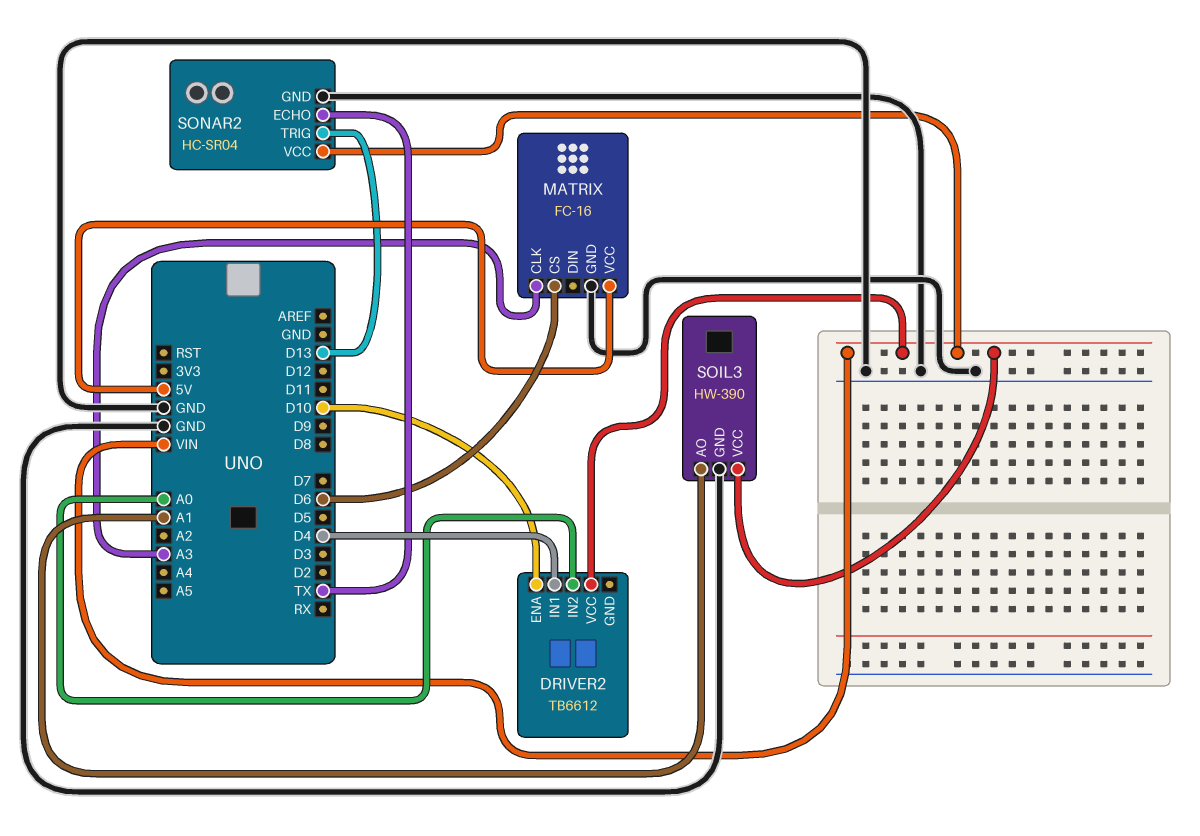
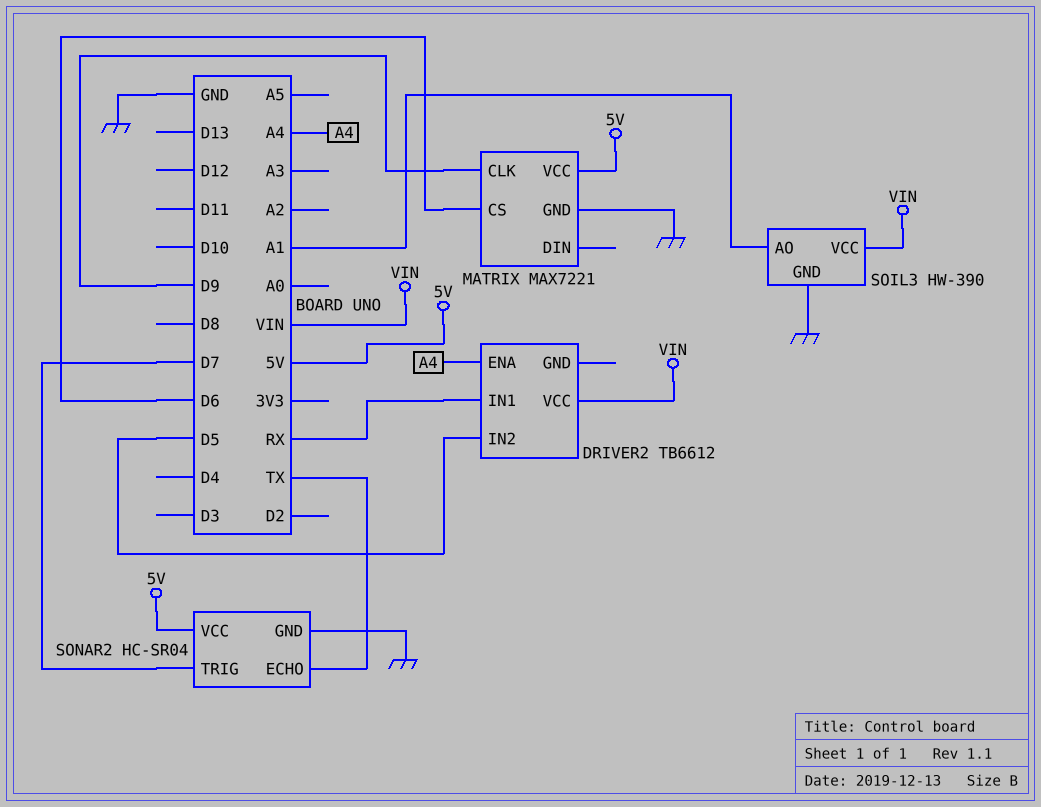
DRIVER2 pin ENA: D10 -> A4
DRIVER2 pin IN1: D4 -> RX
DRIVER2 pin IN2: A0 -> D5
MATRIX: FC-16 -> MAX7221
MATRIX pin CLK: A3 -> D9
SONAR2 pin TRIG: D13 -> D7
SONAR2 pin VCC: VIN -> 5V

